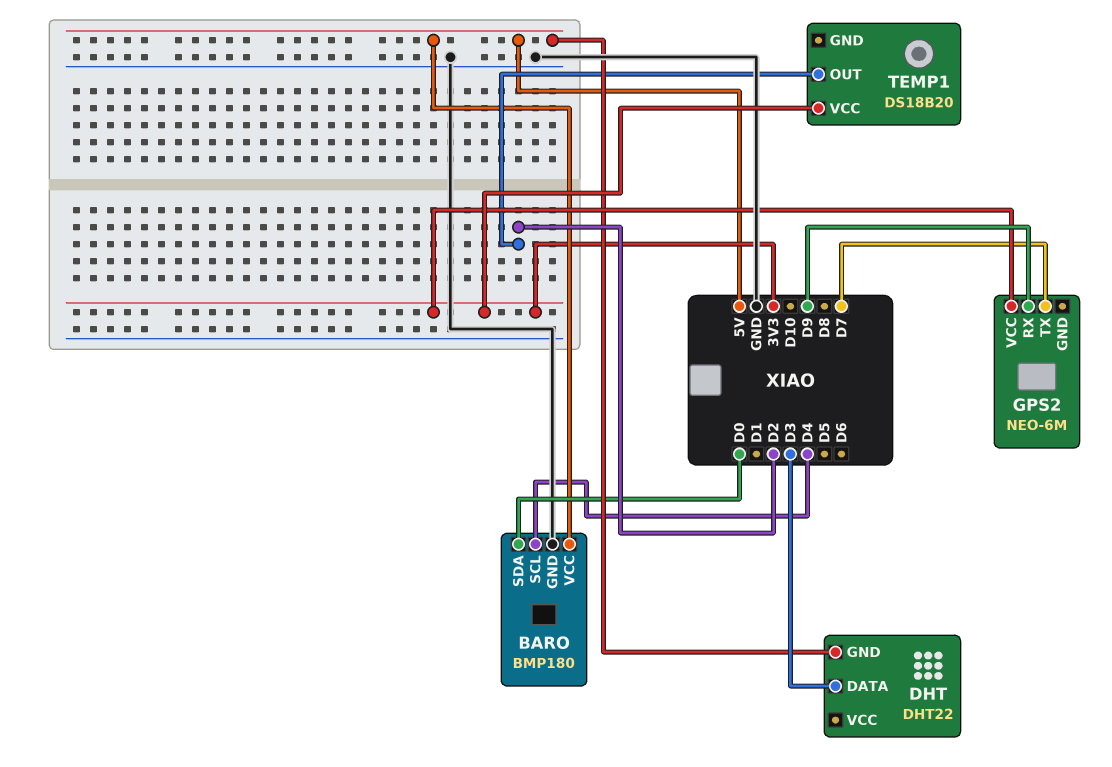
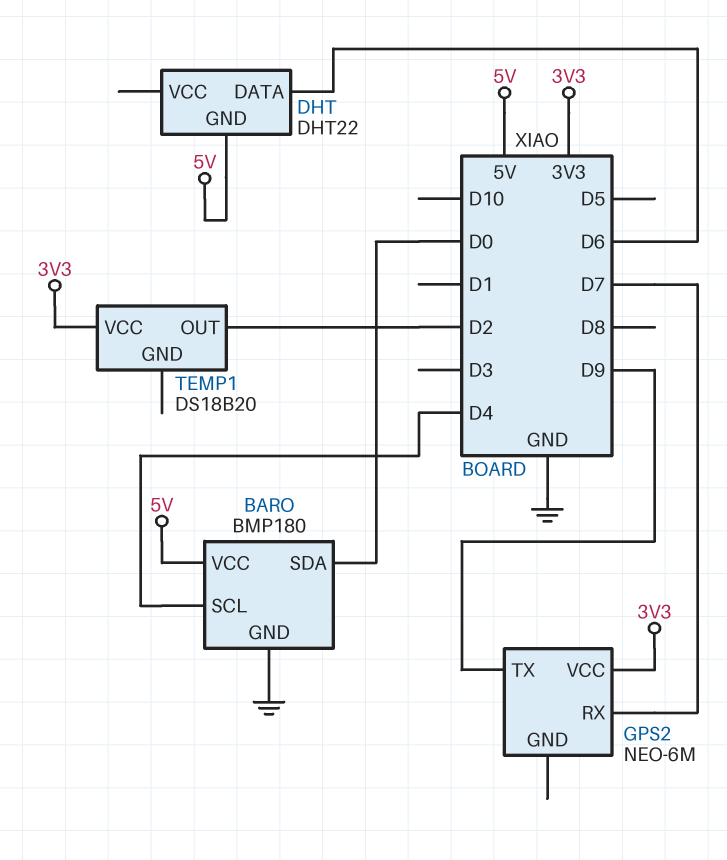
DHT pin DATA: D3 -> D6
GPS2 pin RX: D9 -> D7
GPS2 pin TX: D7 -> D9

